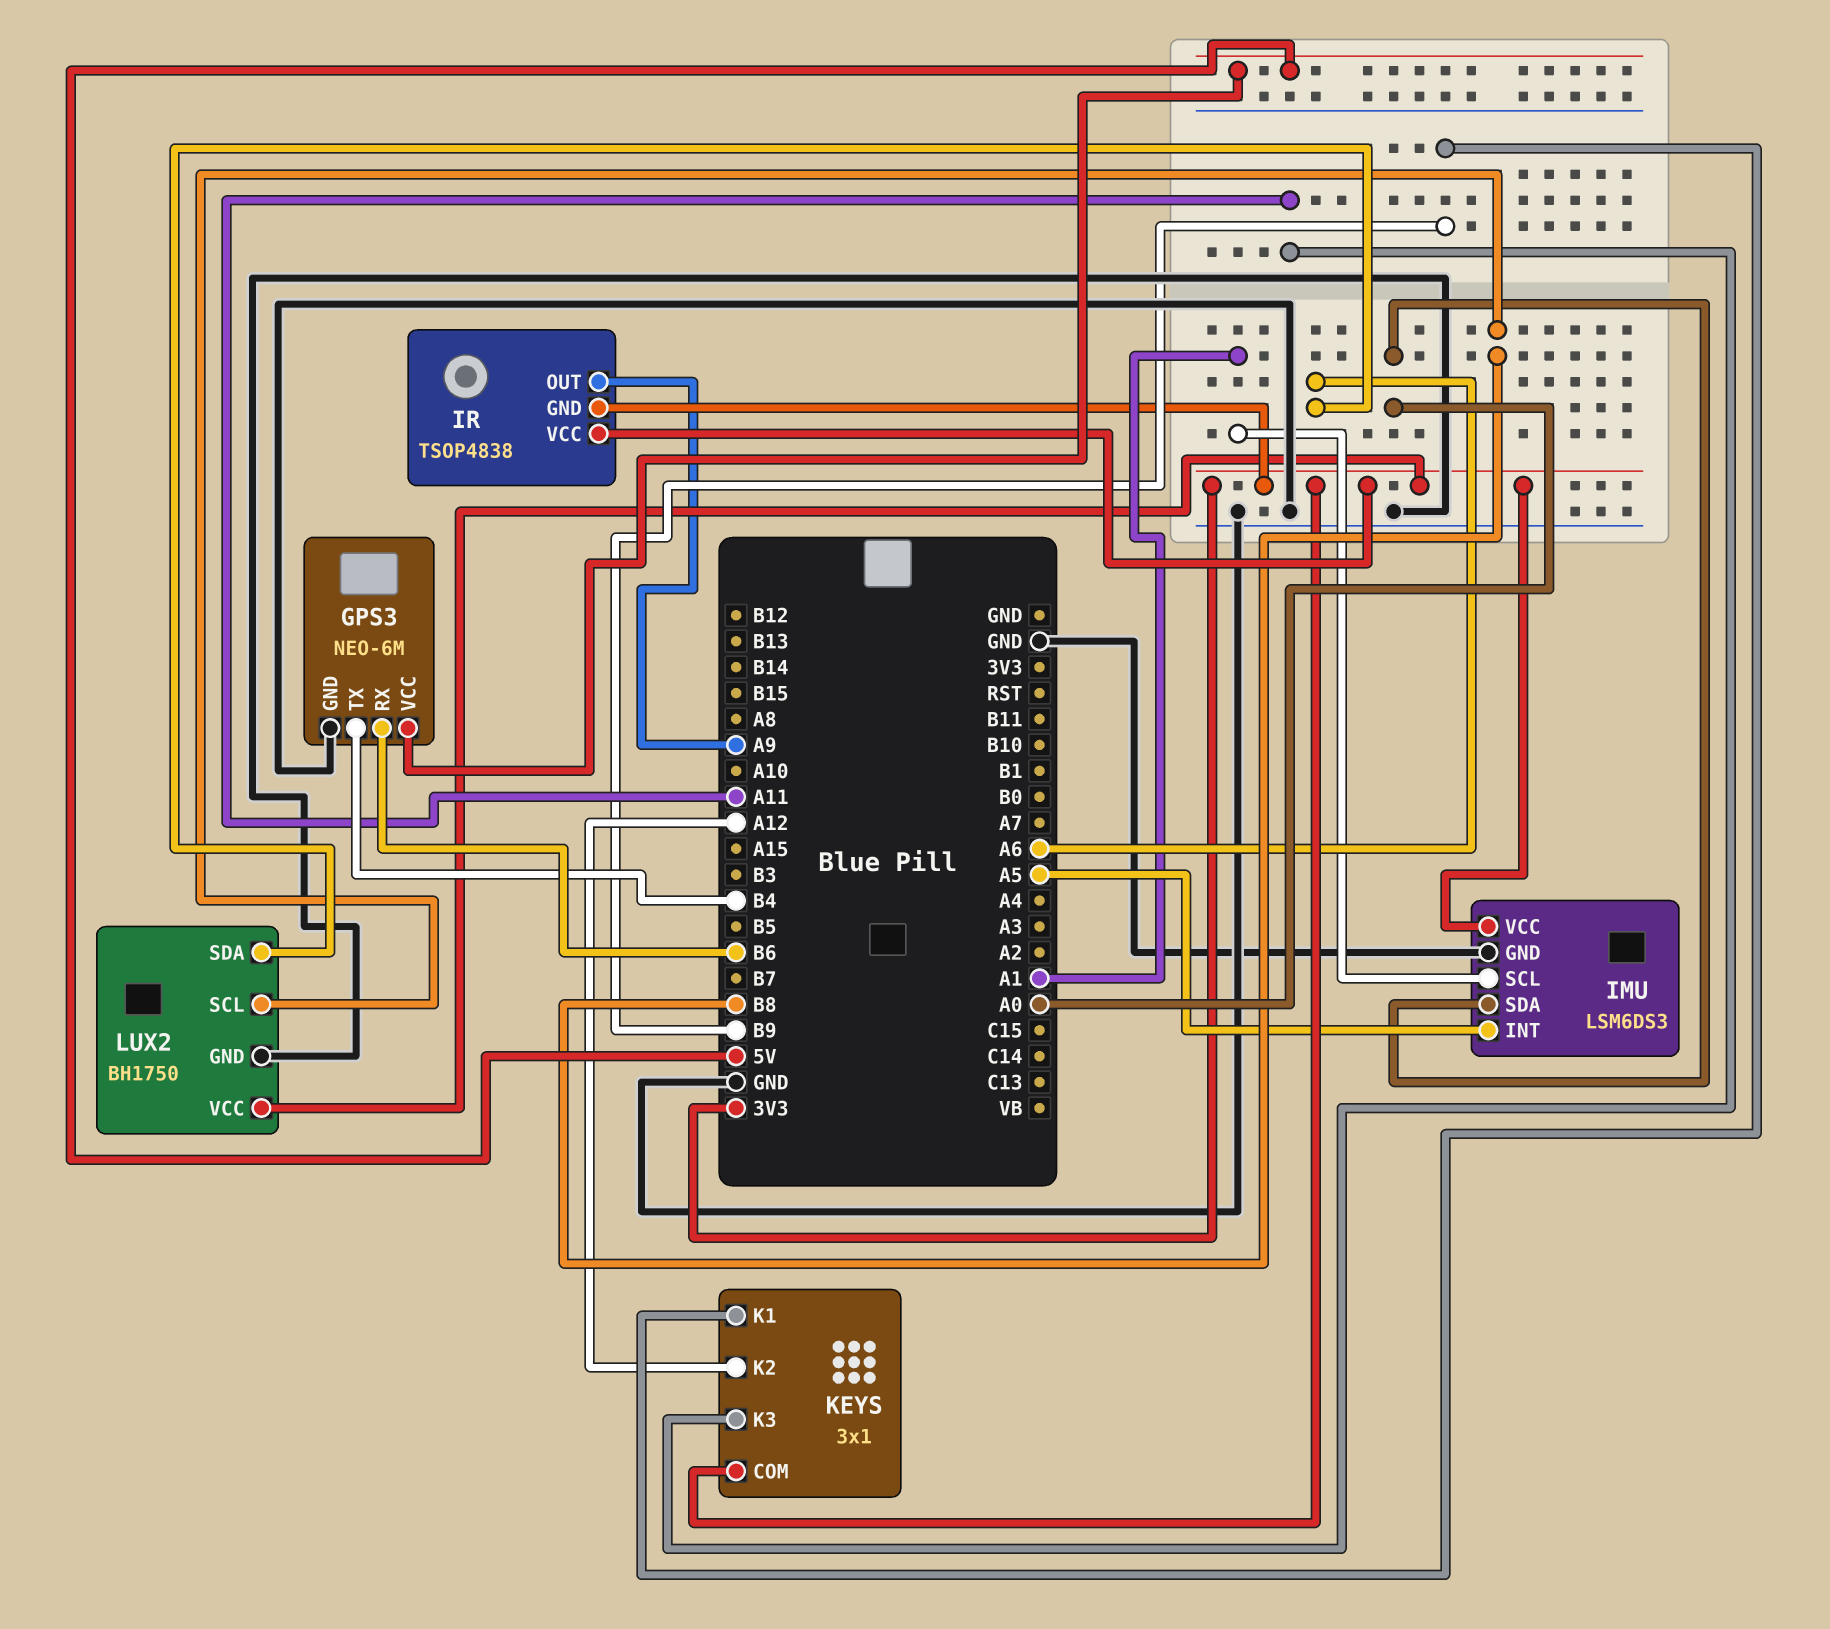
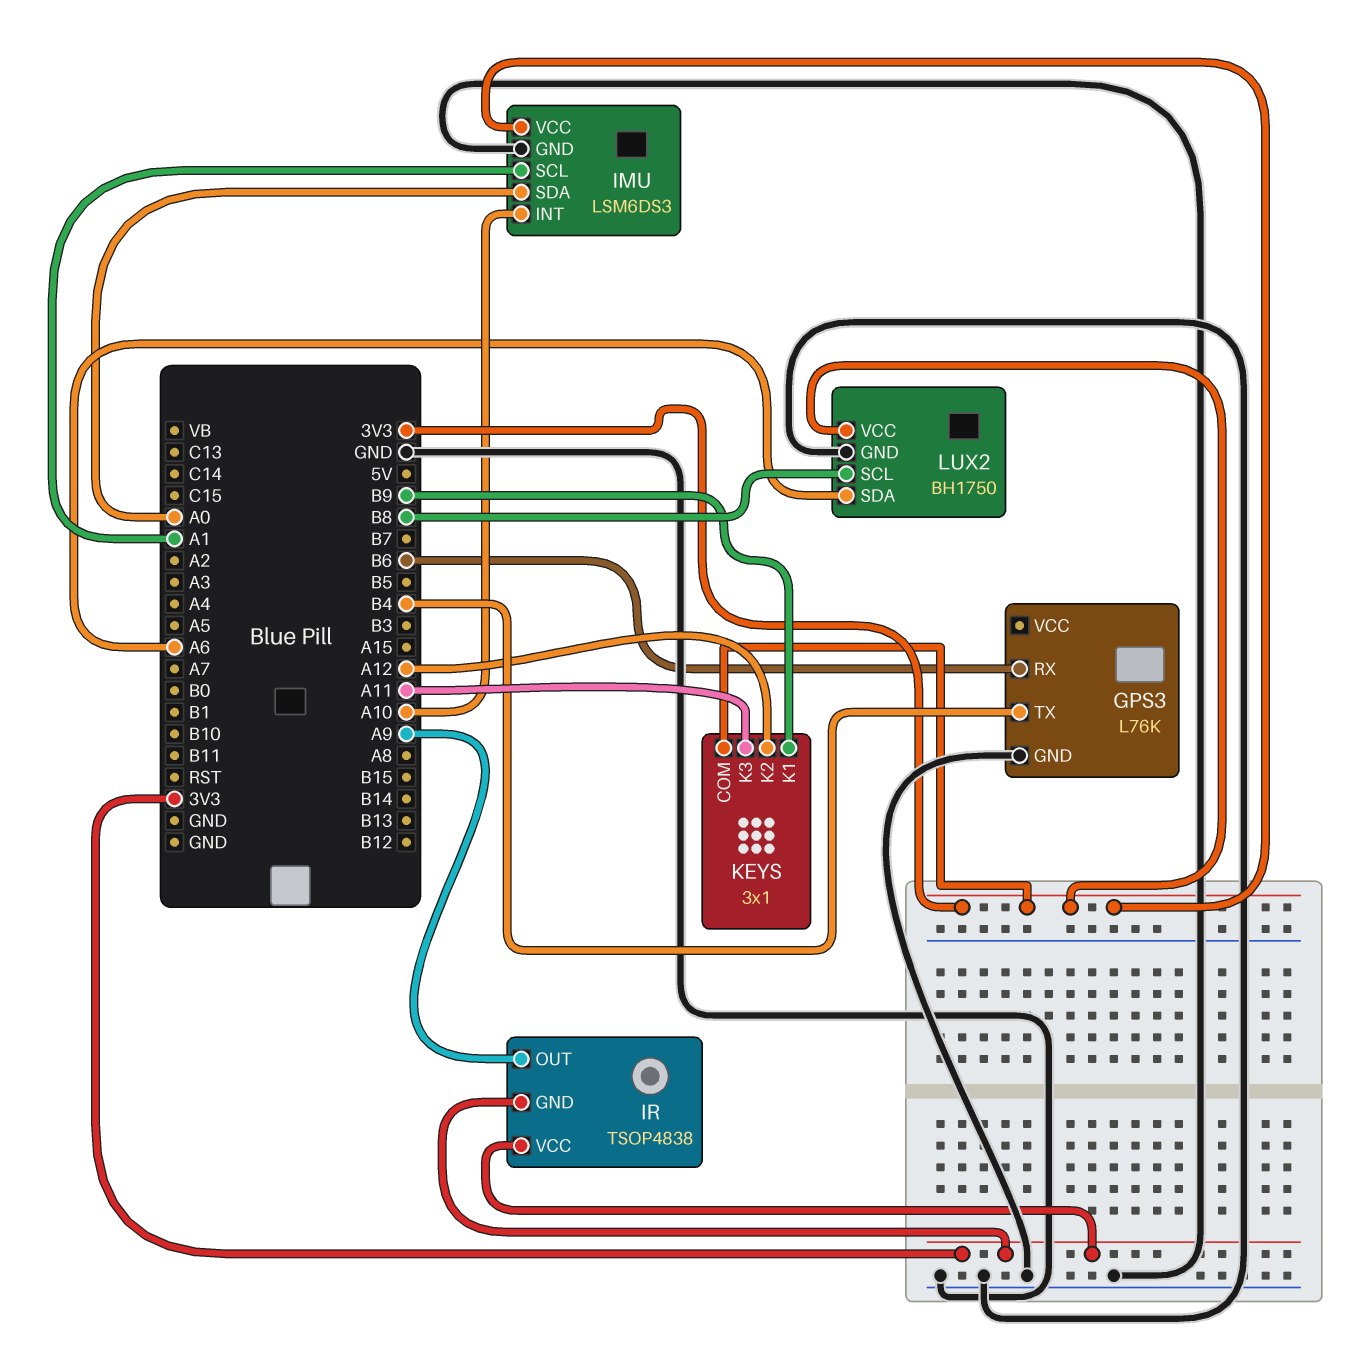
GPS3: NEO-6M -> L76K
GPS3 pin VCC: 5V -> none
IMU pin INT: A5 -> A10

